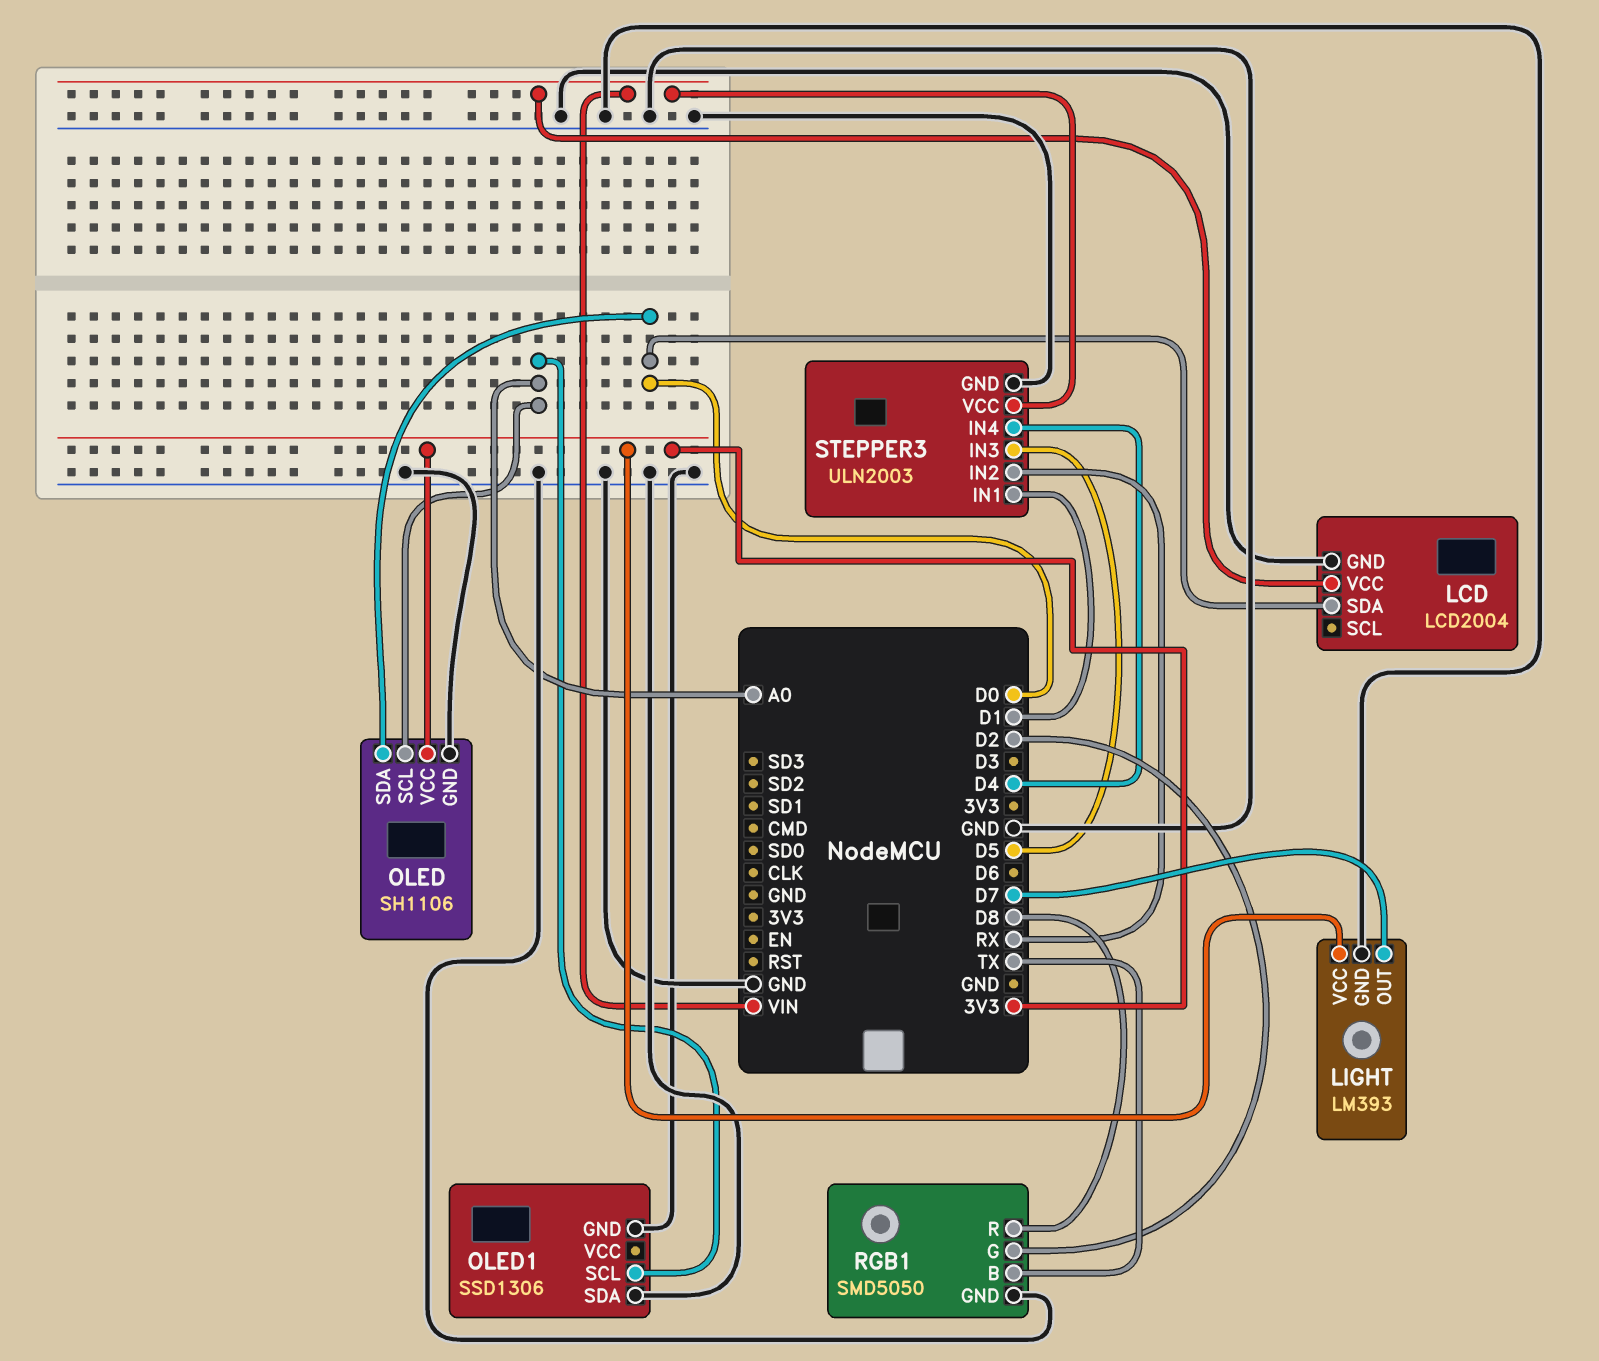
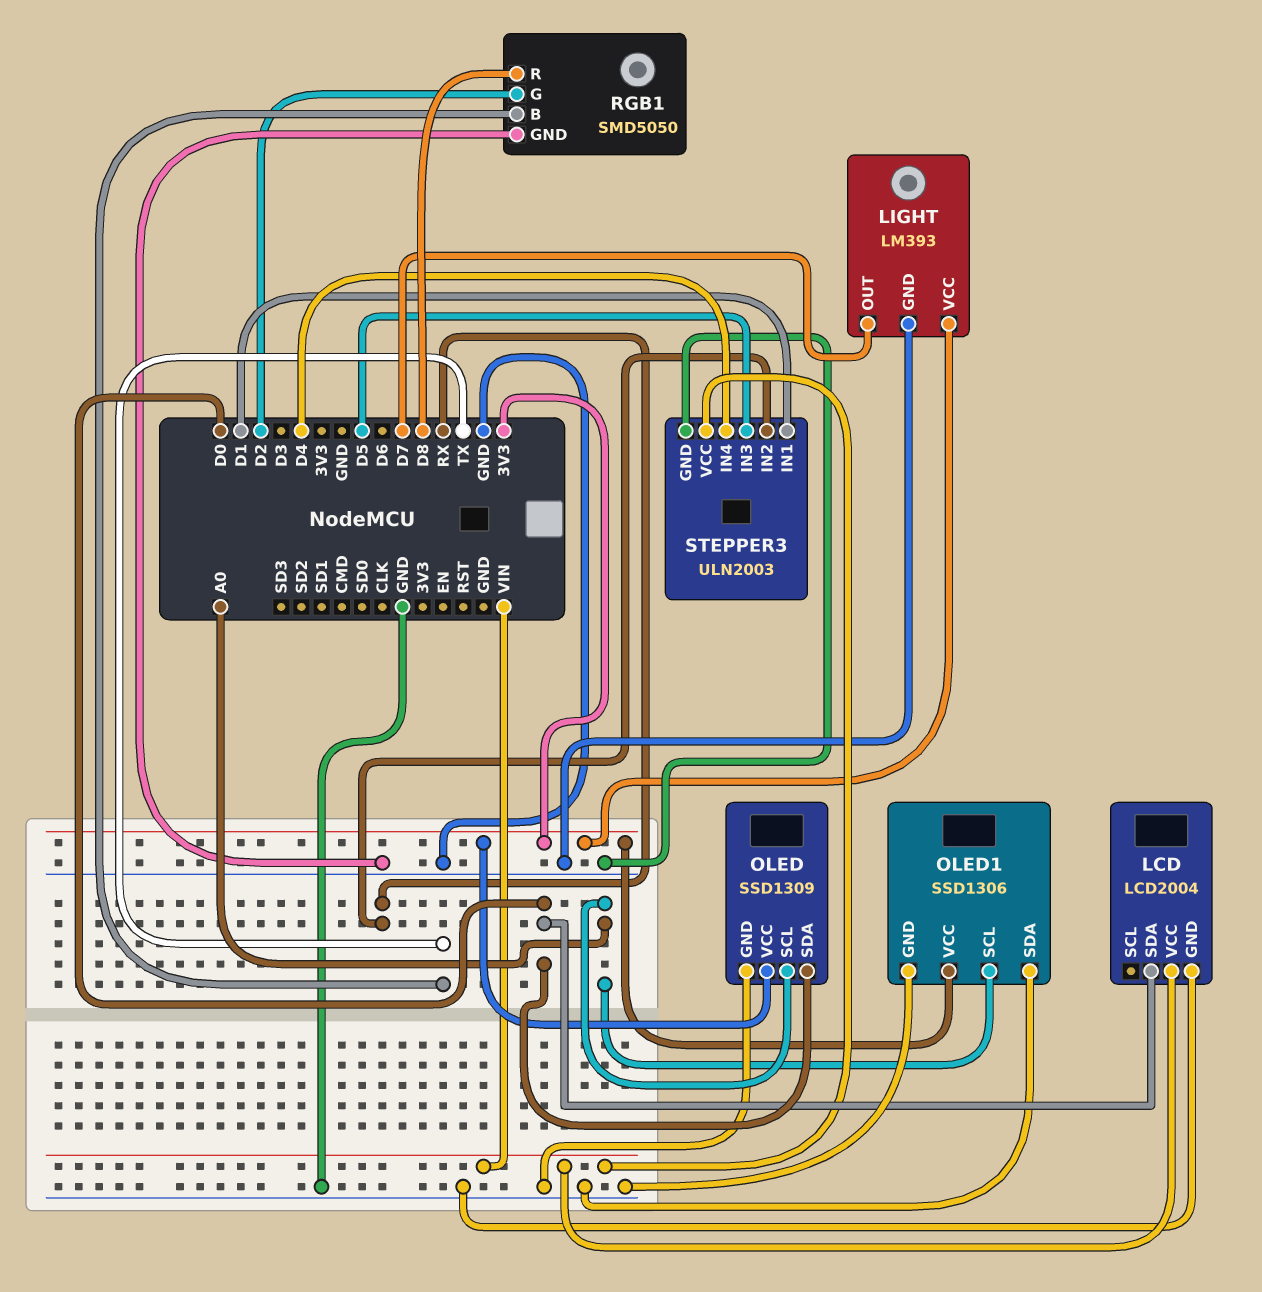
OLED: SH1106 -> SSD1309
OLED1 pin VCC: none -> 3V3

